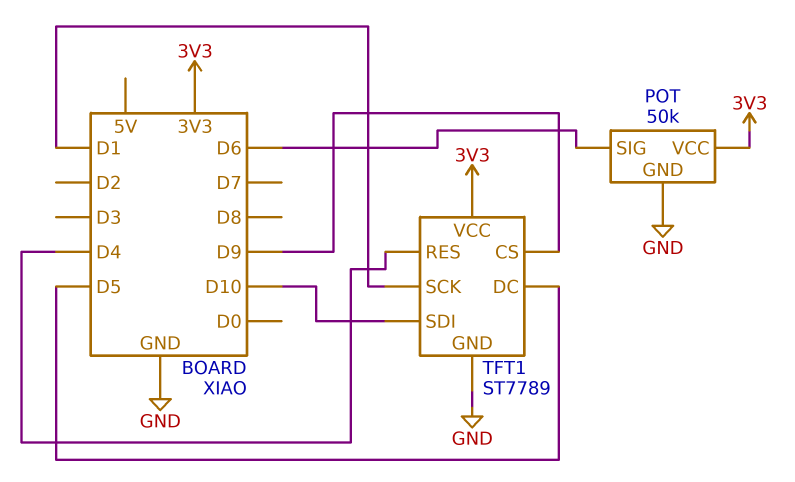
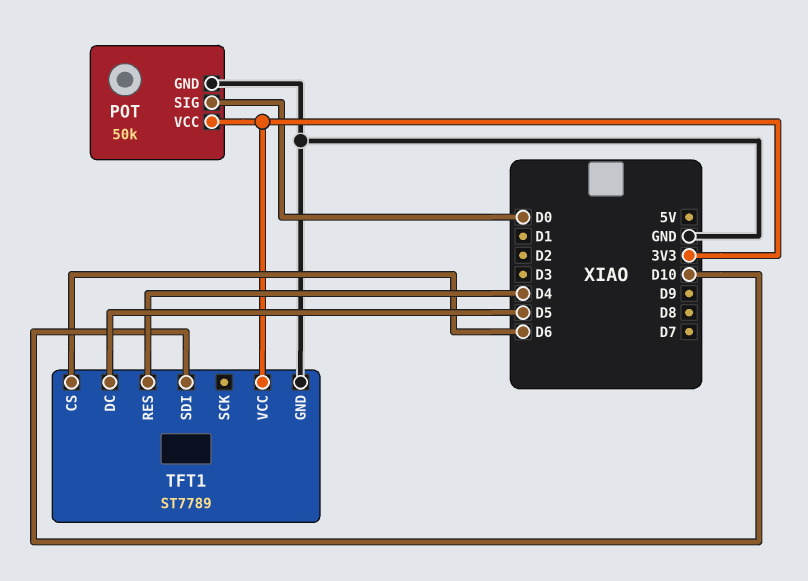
POT pin SIG: D6 -> D0
TFT1 pin CS: D9 -> D6
TFT1 pin SCK: D1 -> none

